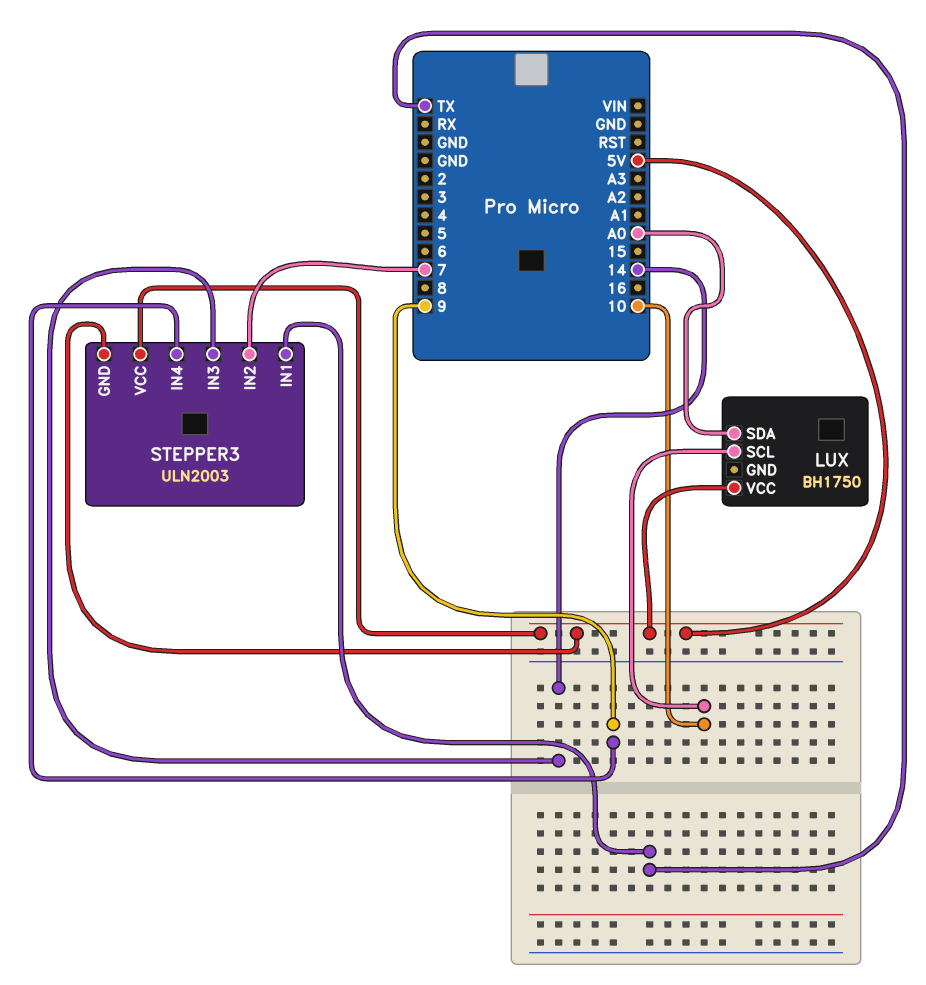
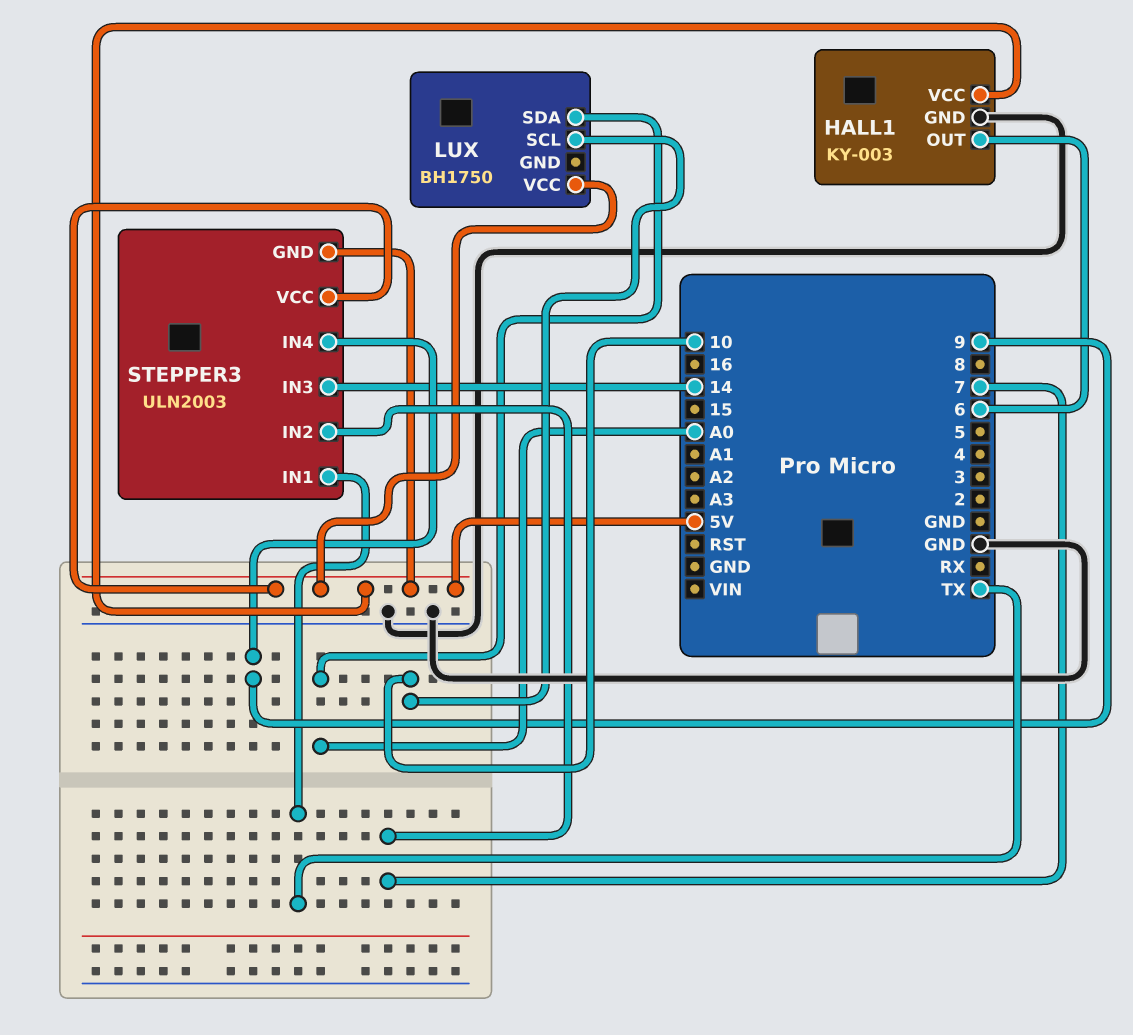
HALL1: none -> KY-003
HALL1 pin GND: none -> GND
HALL1 pin OUT: none -> 6
HALL1 pin VCC: none -> 5V

